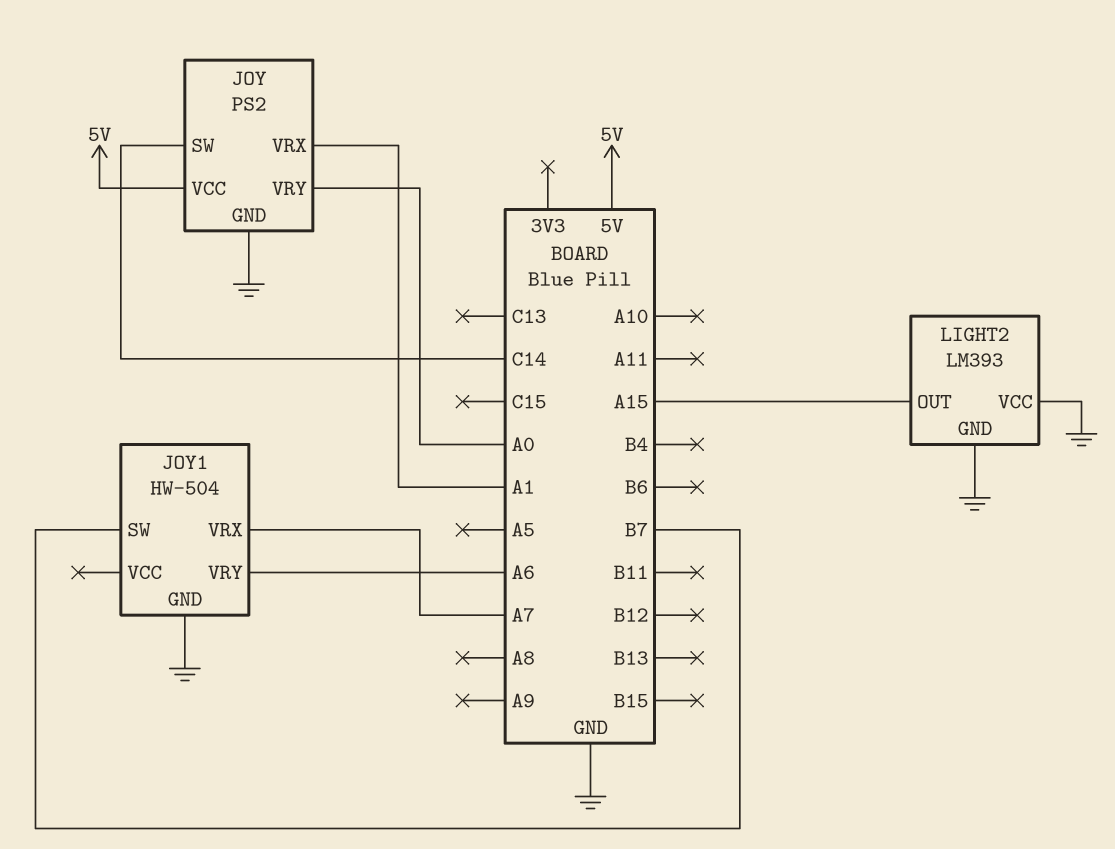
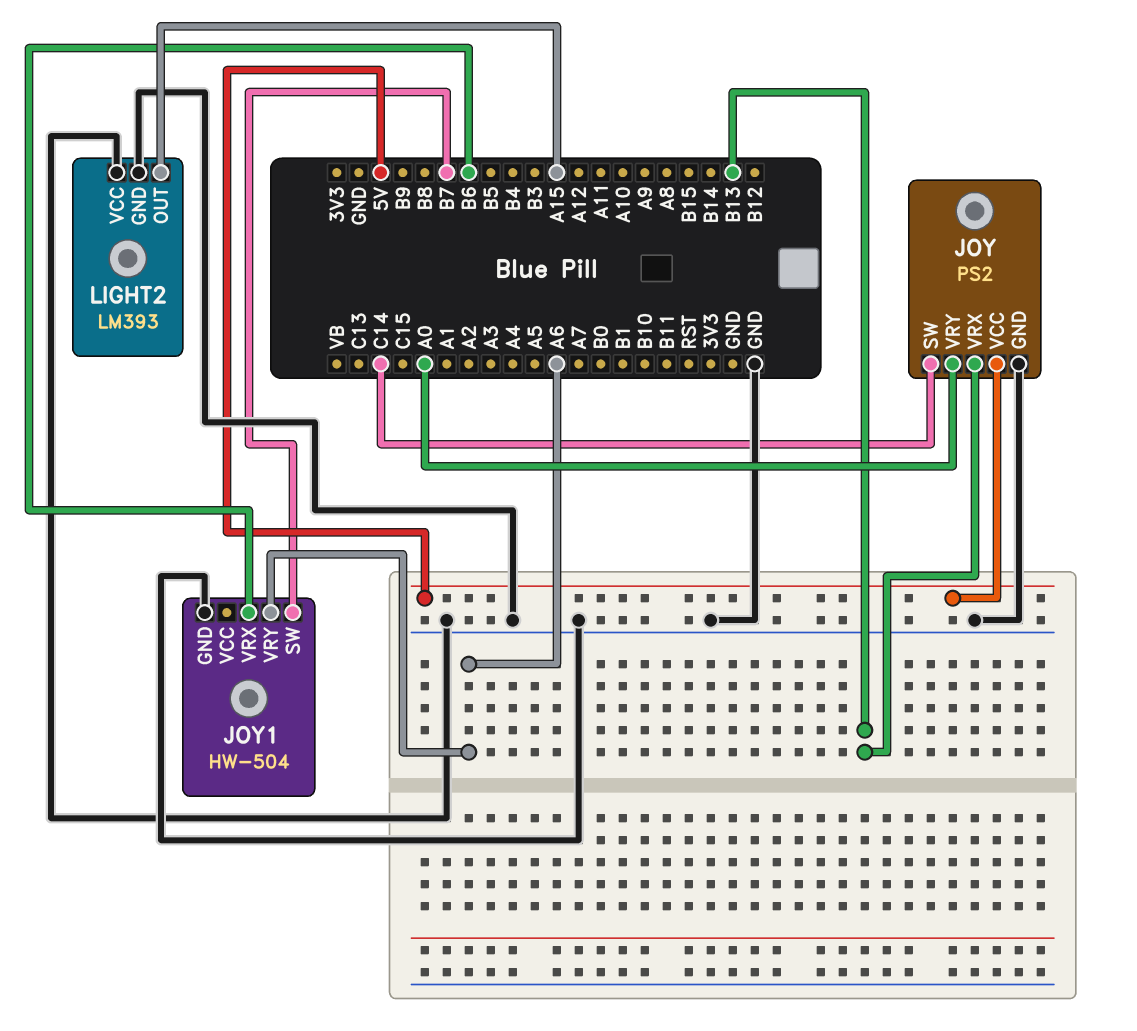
JOY pin VRX: A1 -> B13
JOY1 pin VRX: A7 -> B6

